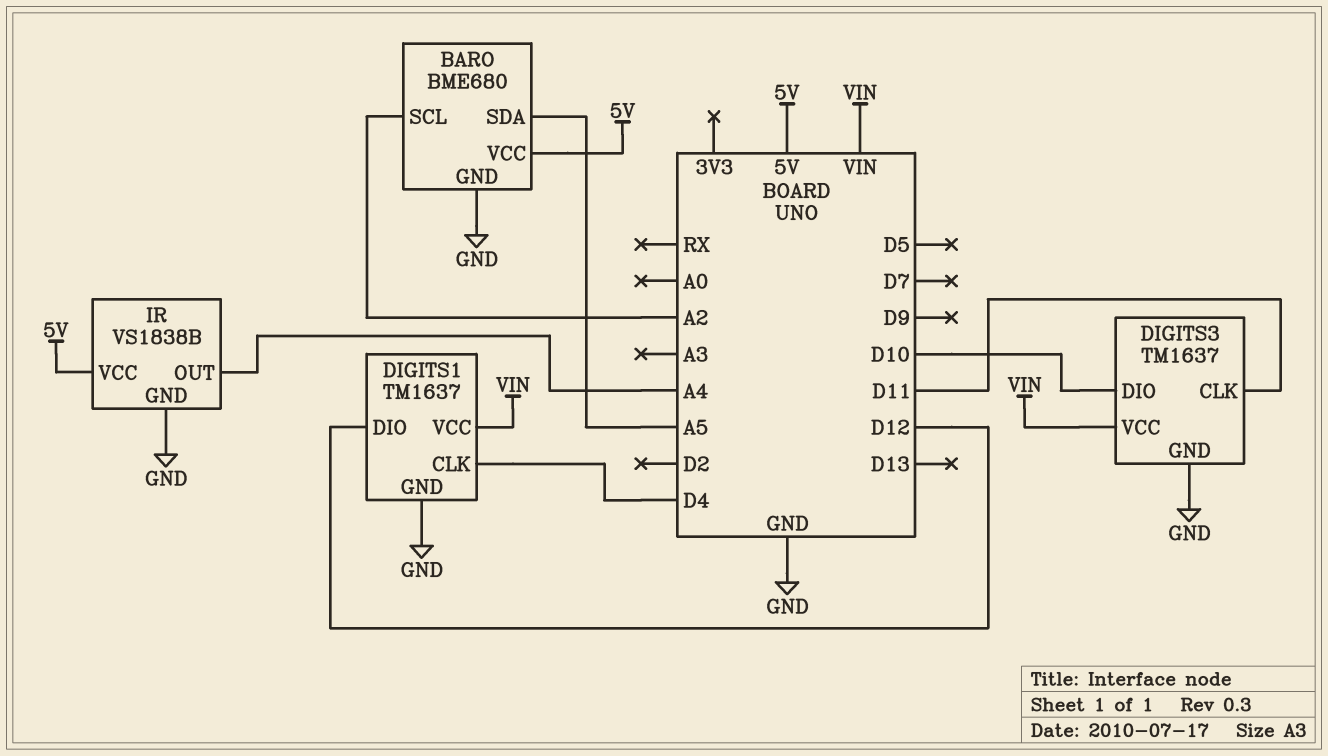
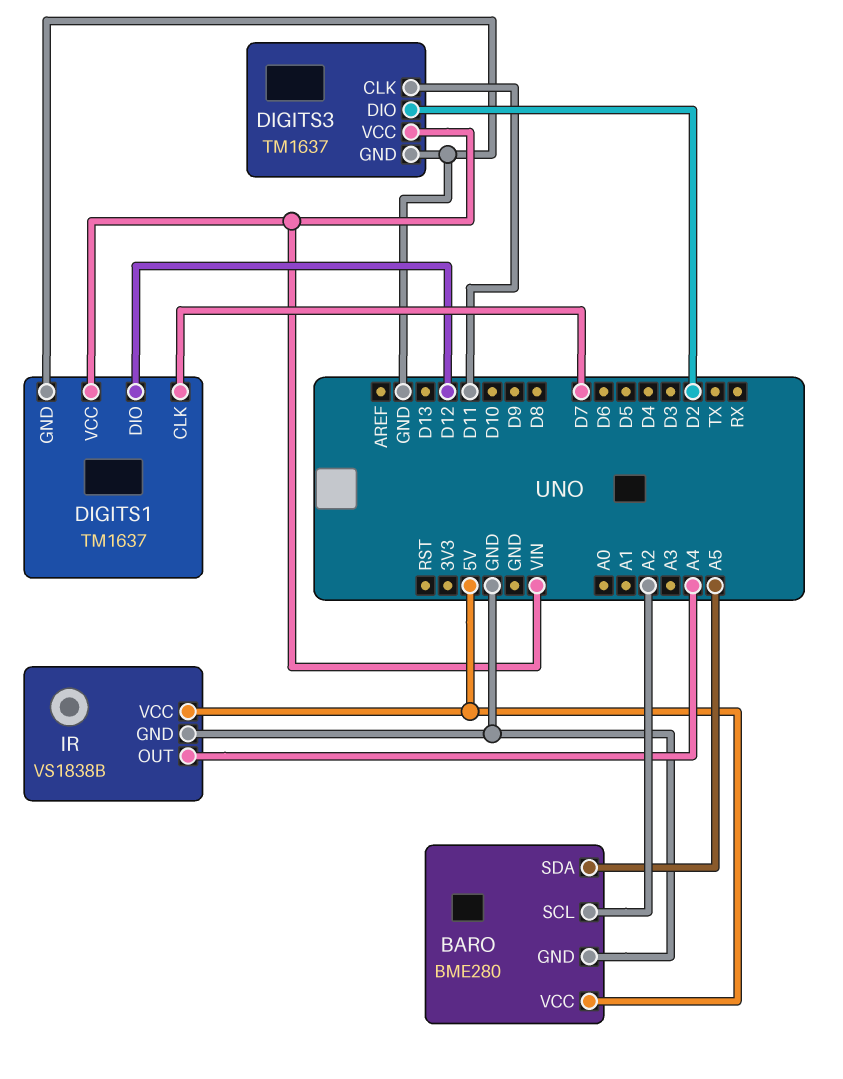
BARO: BME680 -> BME280
DIGITS1 pin CLK: D4 -> D7
DIGITS3 pin DIO: D10 -> D2

